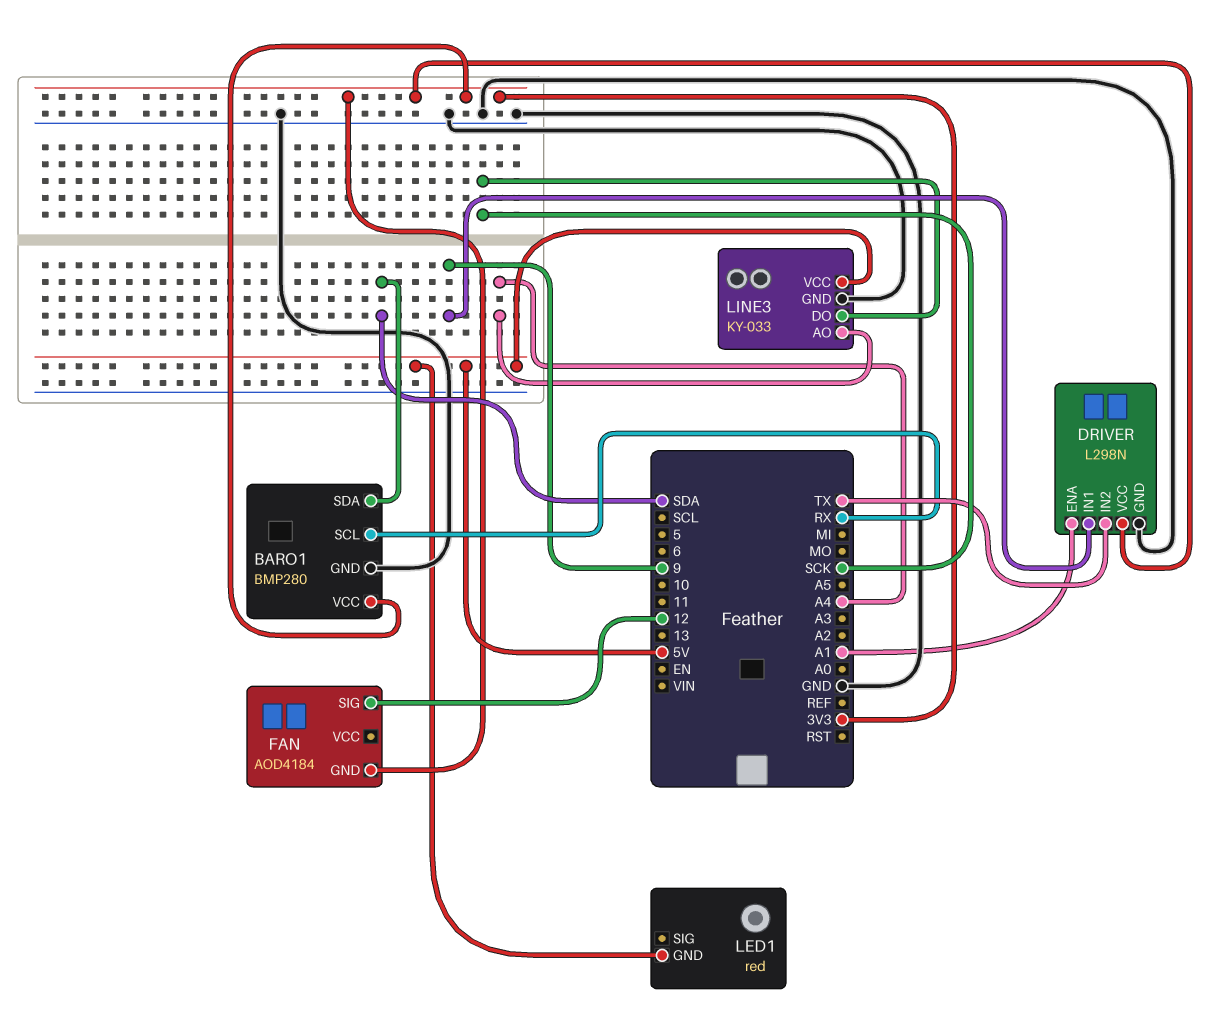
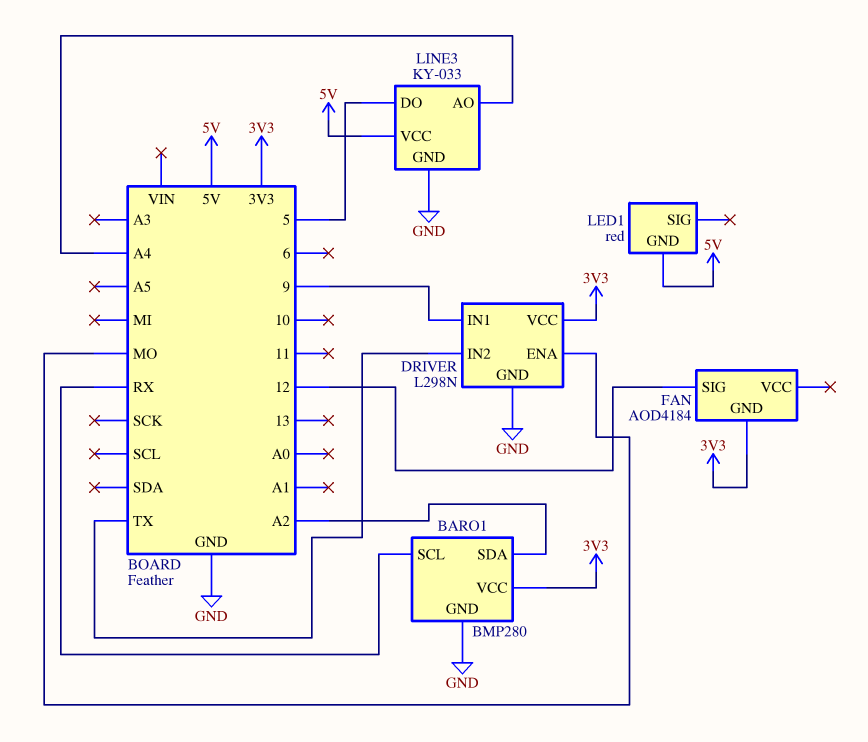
BARO1 pin SDA: SDA -> A2
DRIVER pin ENA: A1 -> MO
LINE3 pin DO: SCK -> 5

